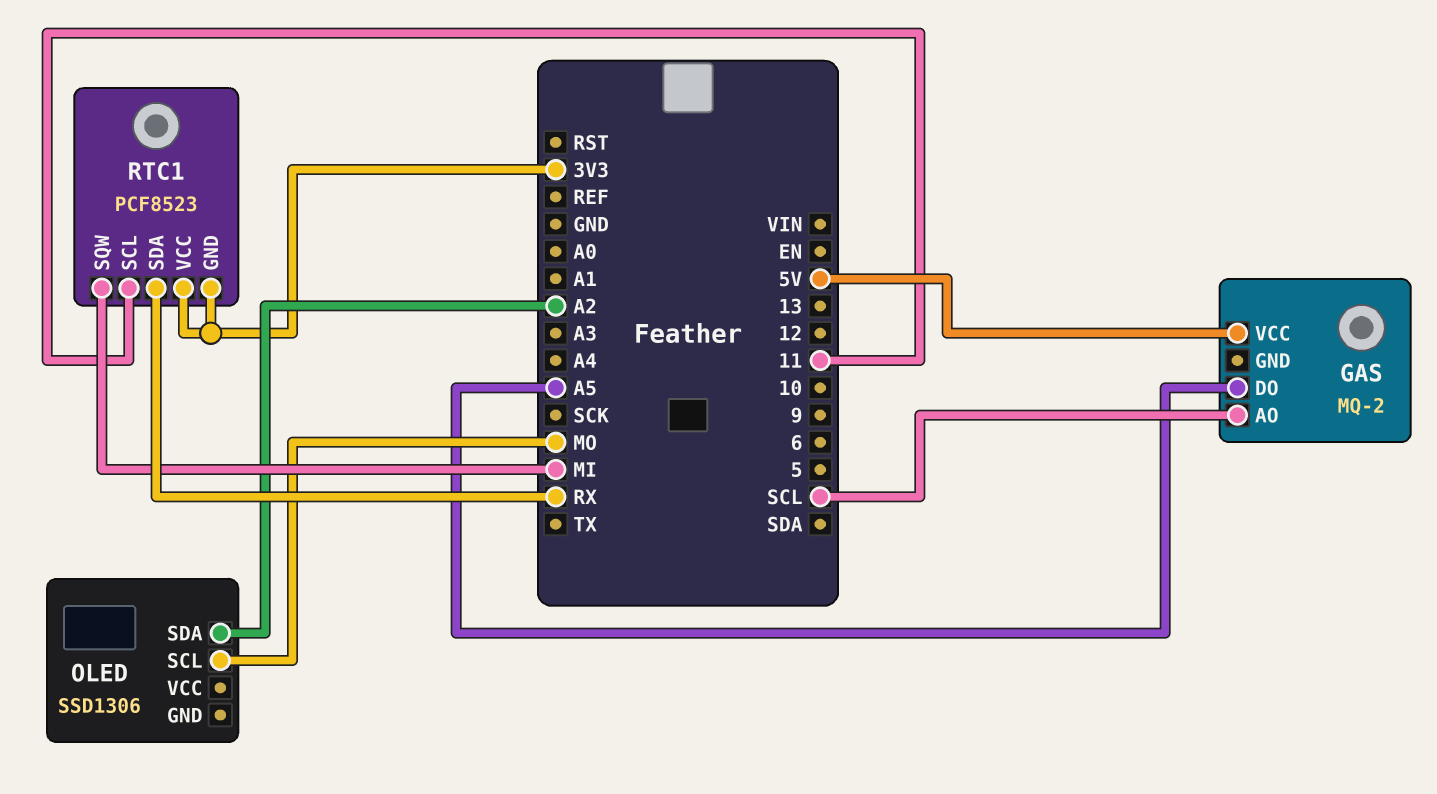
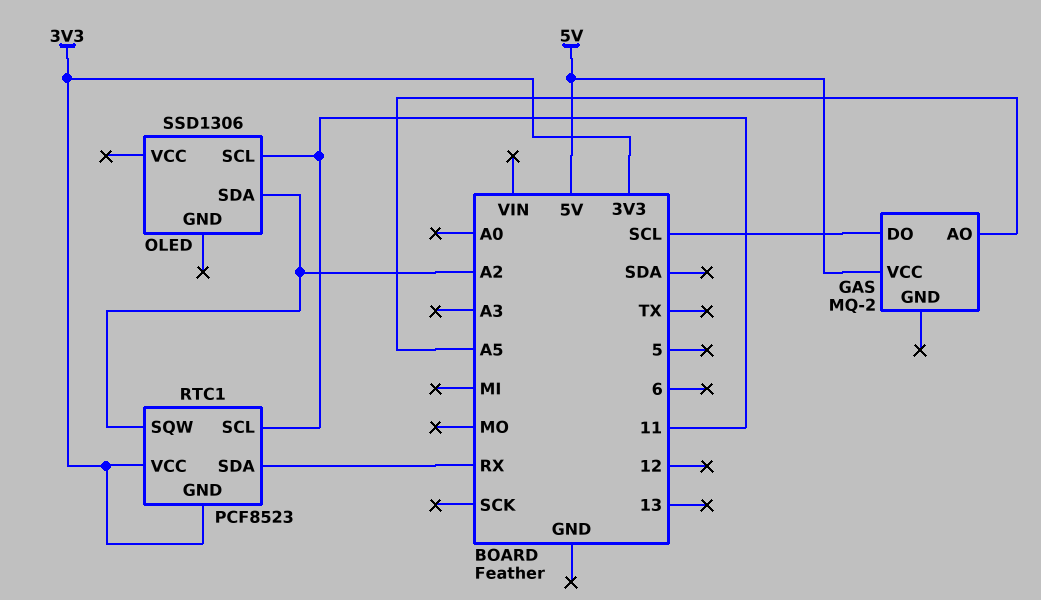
GAS pin AO: SCL -> A5
GAS pin DO: A5 -> SCL
OLED pin SCL: MO -> 11
RTC1 pin SQW: MI -> A2

